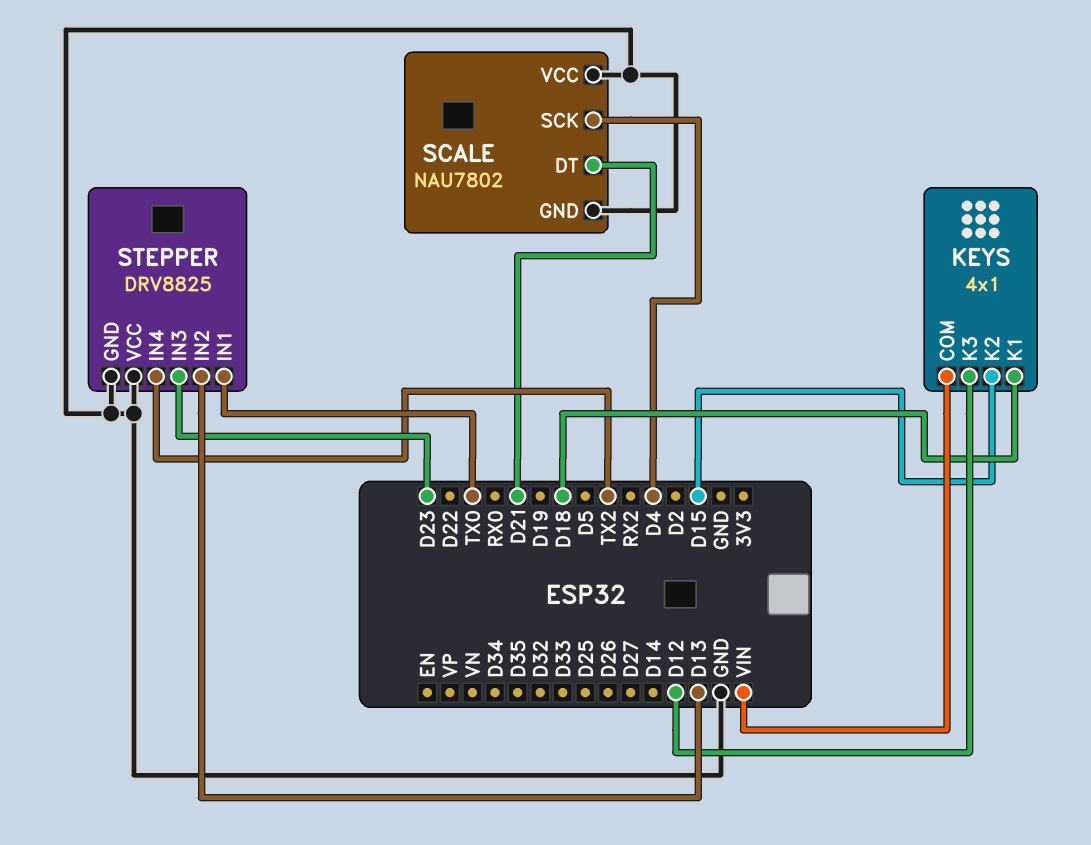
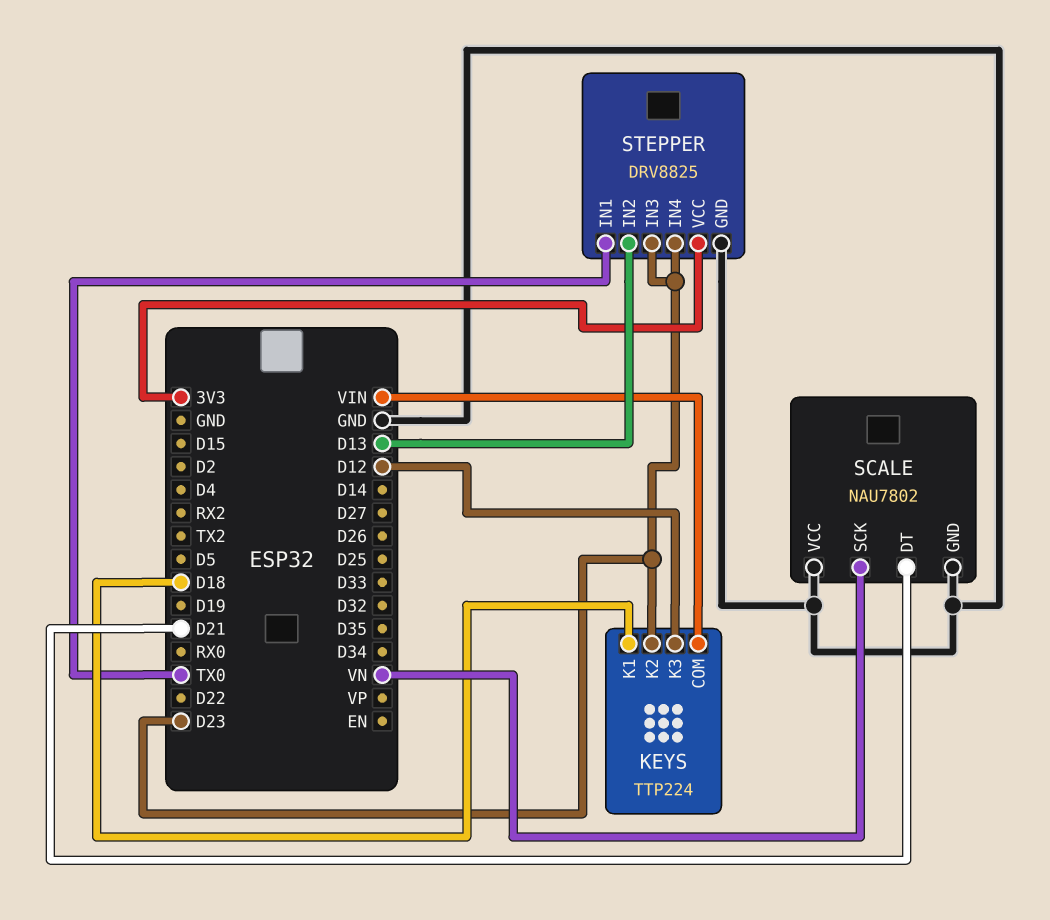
KEYS: 4x1 -> TTP224
KEYS pin K2: D15 -> D23
SCALE pin SCK: D4 -> VN
STEPPER pin IN4: TX2 -> D23
STEPPER pin VCC: GND -> 3V3

